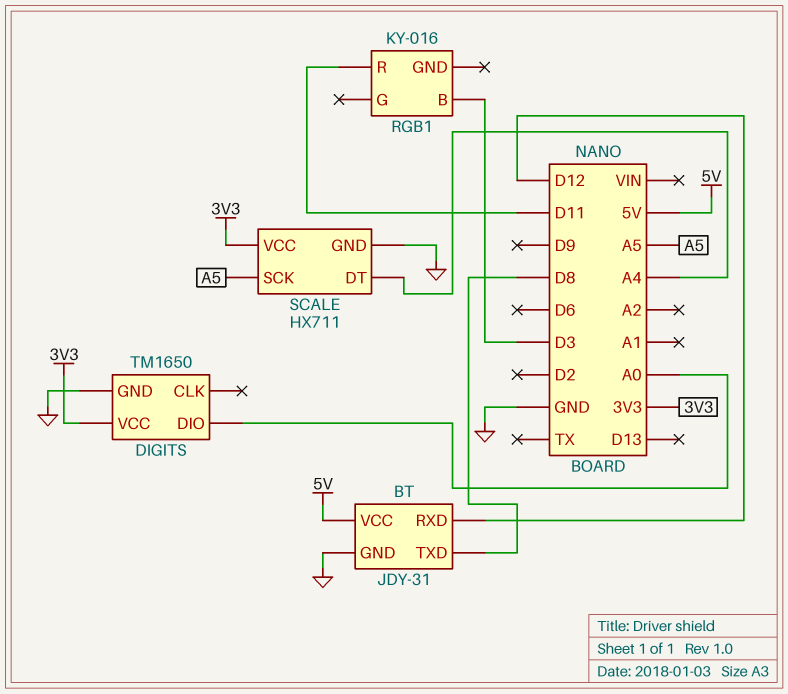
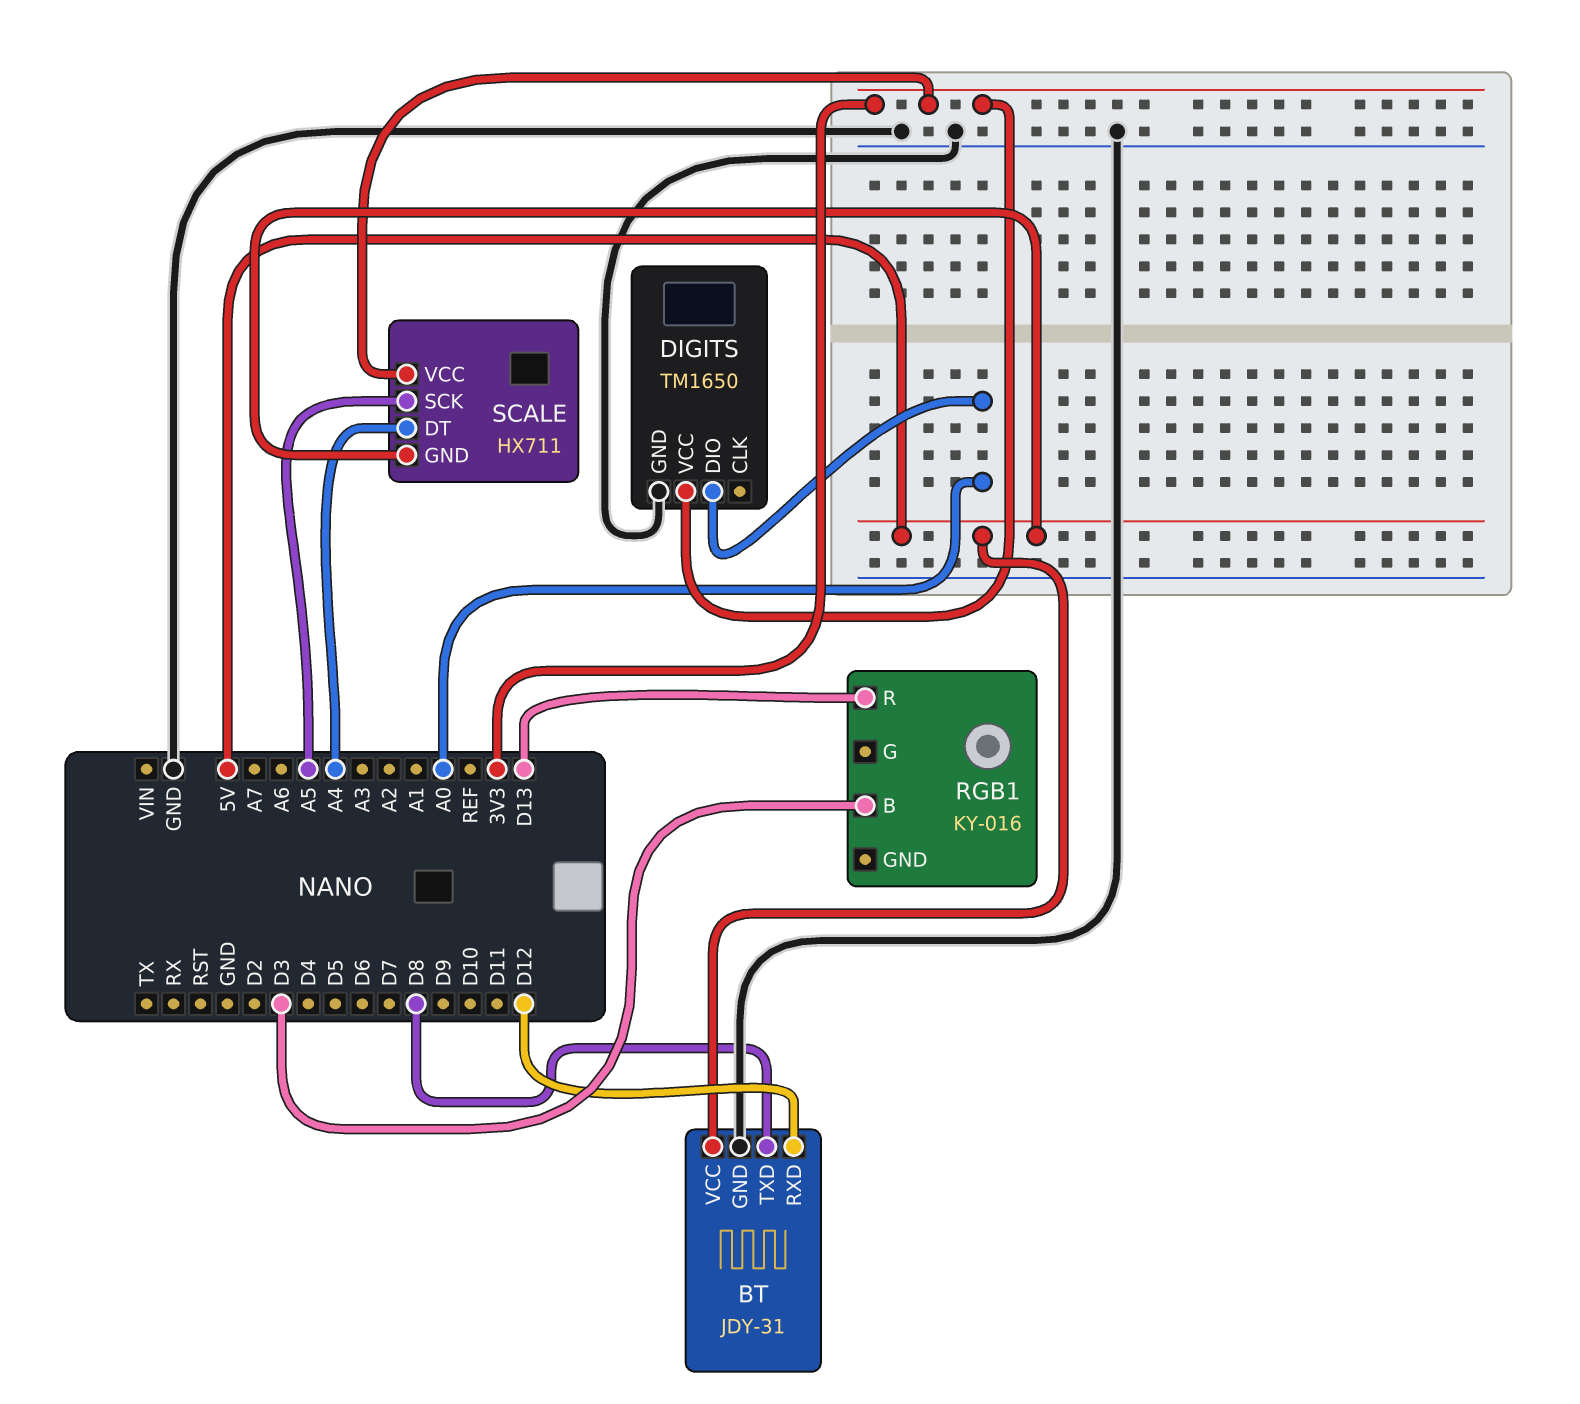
RGB1 pin R: D11 -> D13
SCALE pin GND: GND -> 5V

